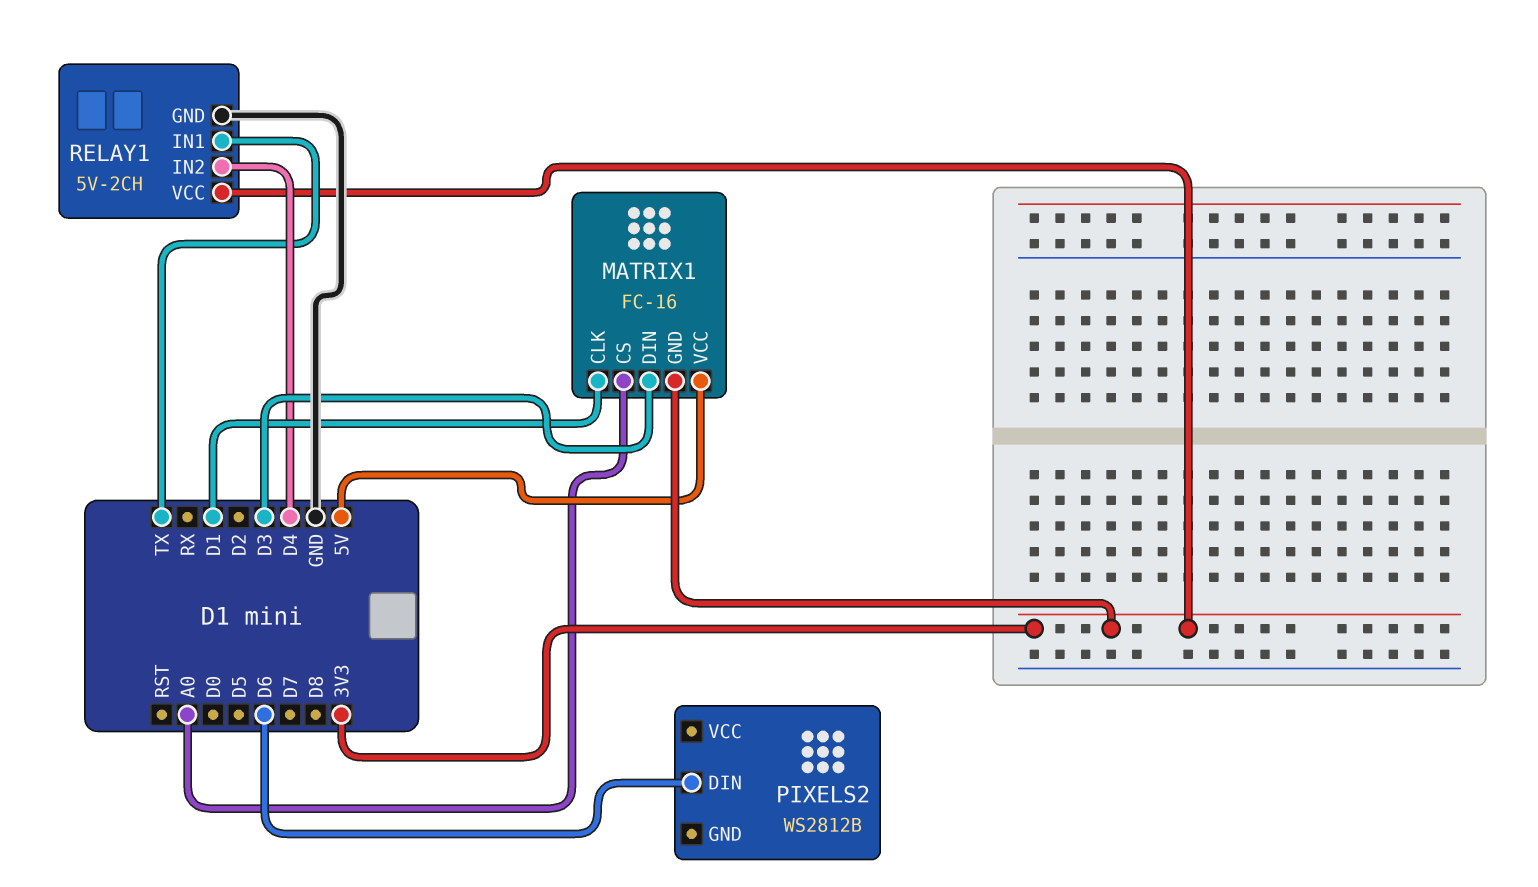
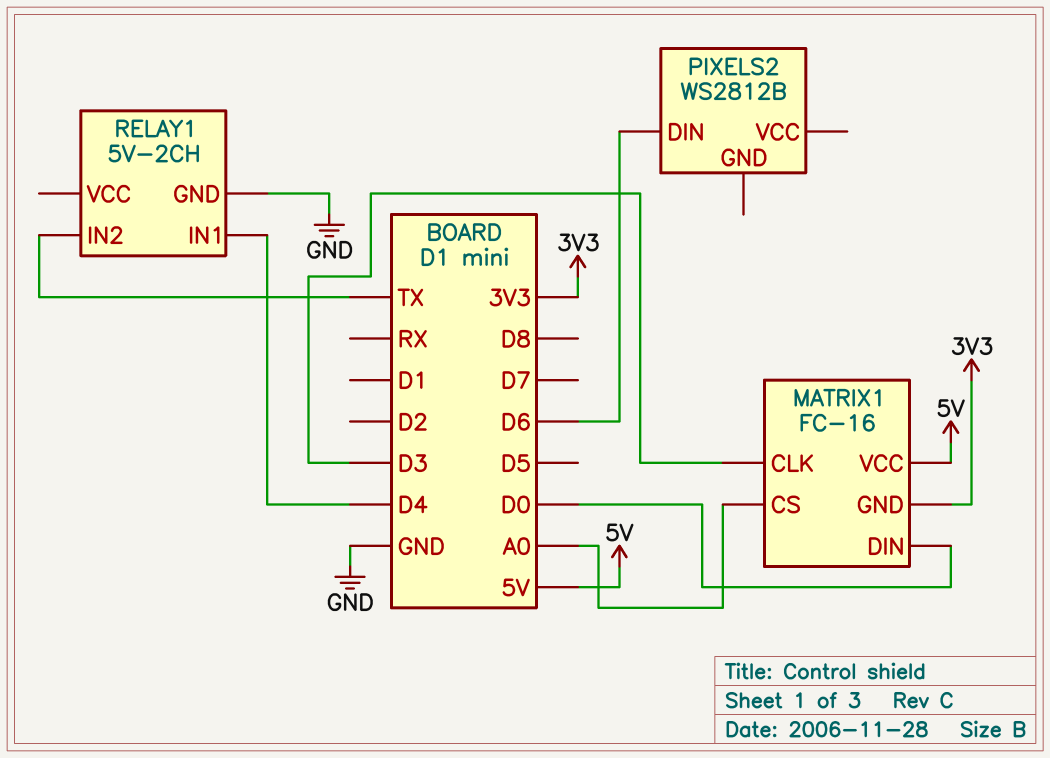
MATRIX1 pin CLK: D1 -> D3
MATRIX1 pin DIN: D3 -> D0
RELAY1 pin IN1: TX -> D4
RELAY1 pin IN2: D4 -> TX
RELAY1 pin VCC: 3V3 -> none

